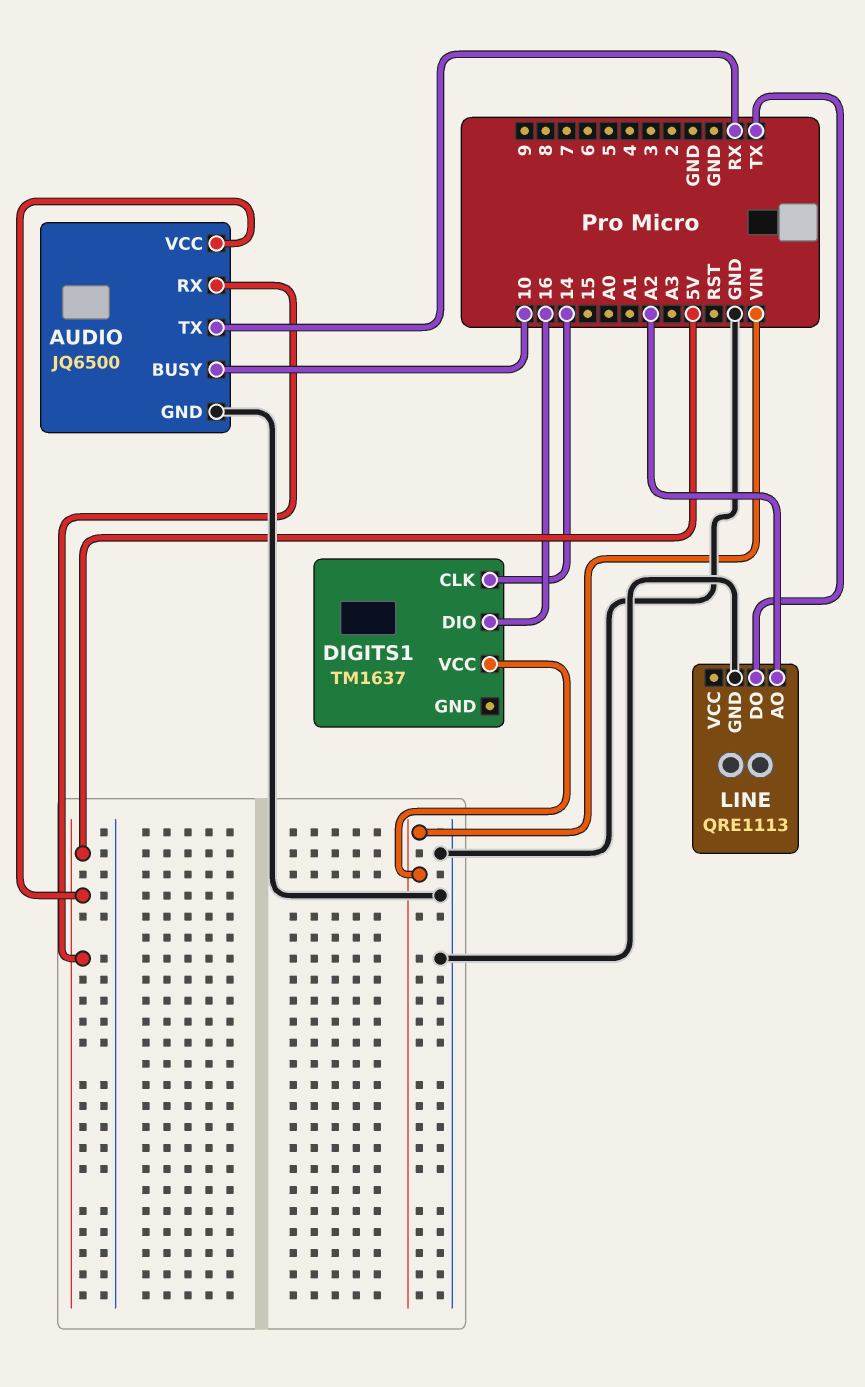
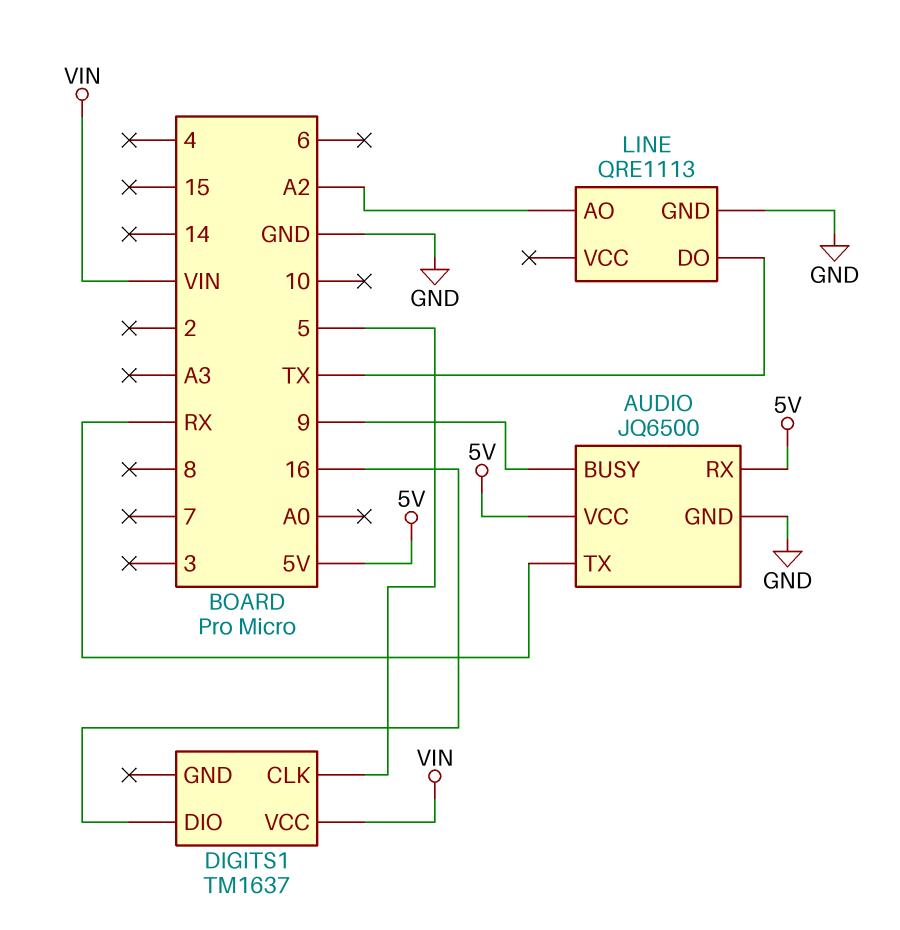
AUDIO pin BUSY: 10 -> 9
DIGITS1 pin CLK: 14 -> 5

